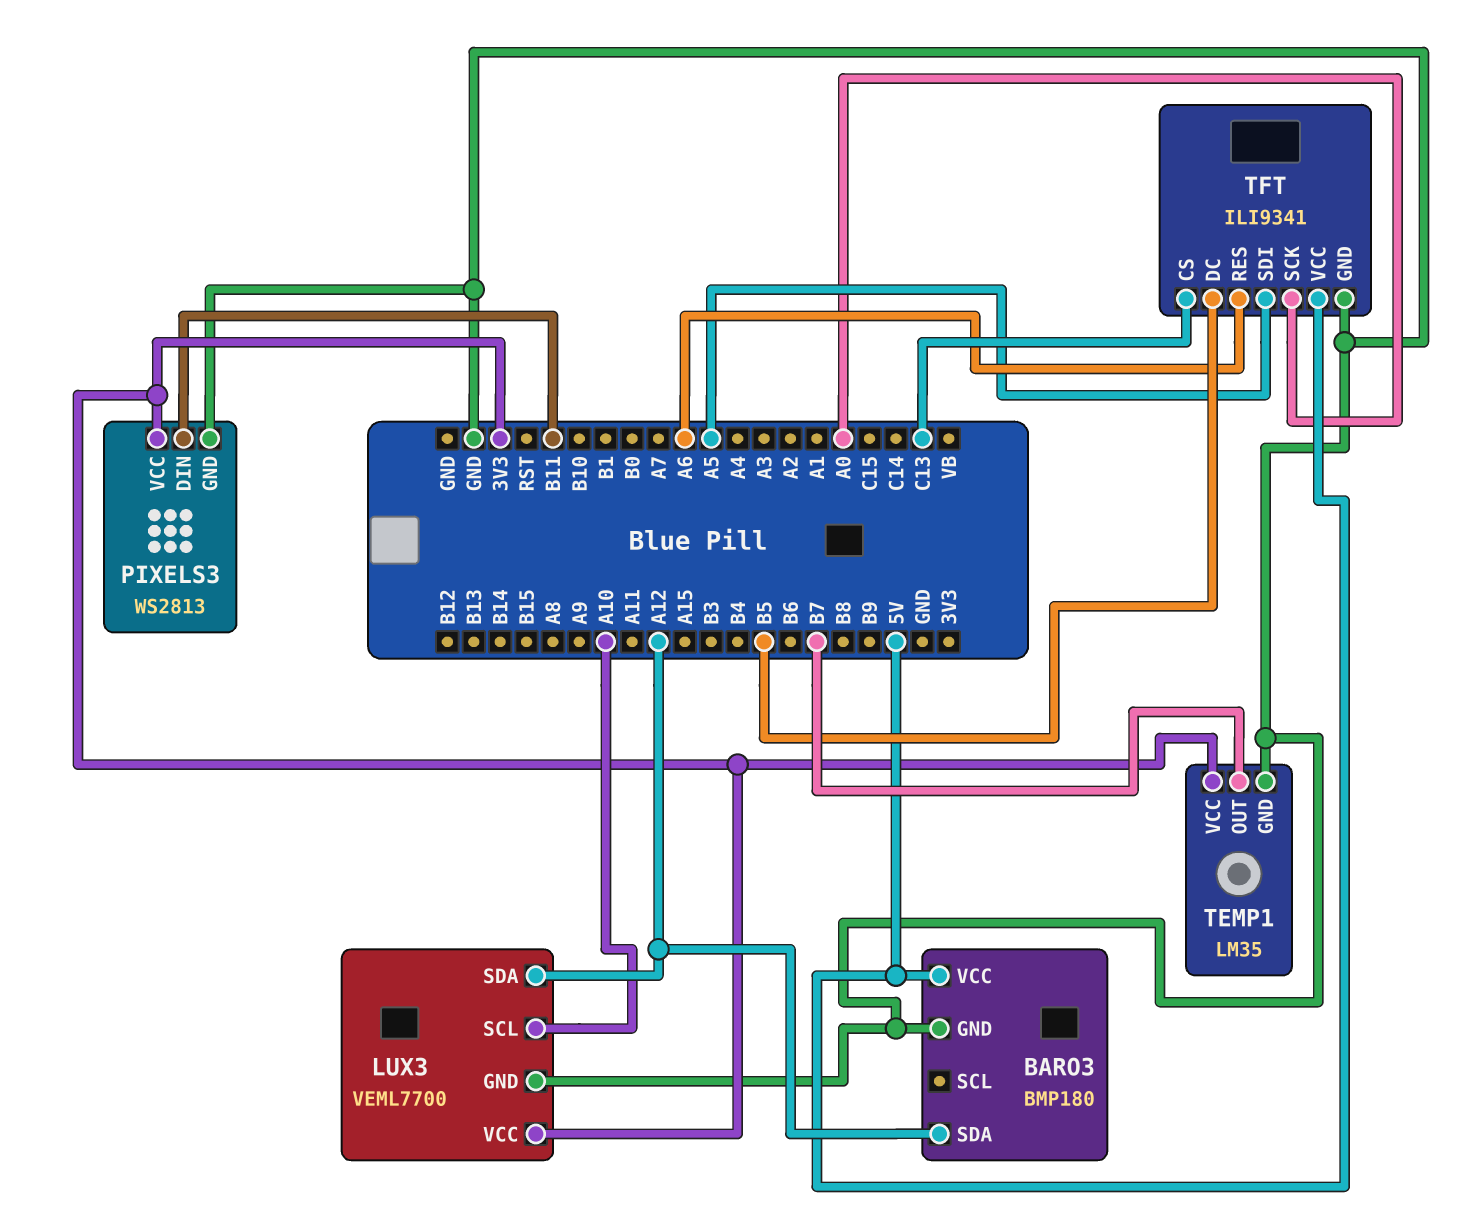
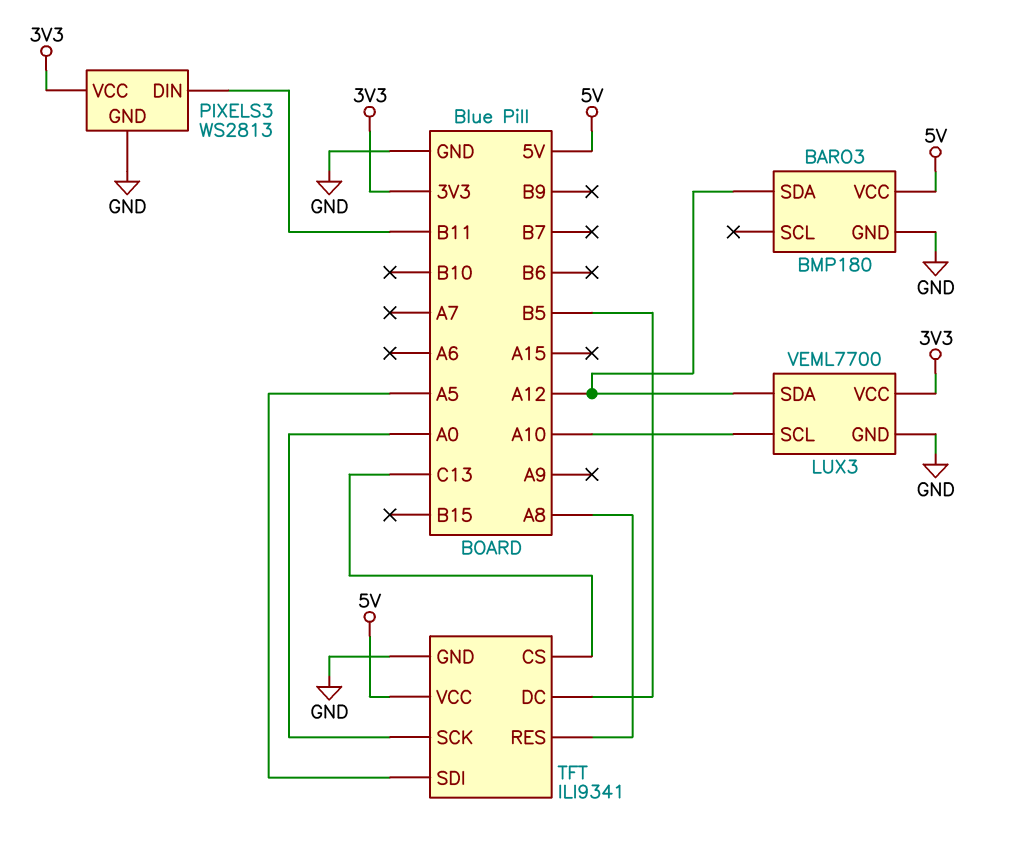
TEMP1: LM35 -> none
TEMP1 pin GND: GND -> none
TEMP1 pin OUT: B7 -> none
TEMP1 pin VCC: 3V3 -> none
TFT pin RES: A6 -> A8

